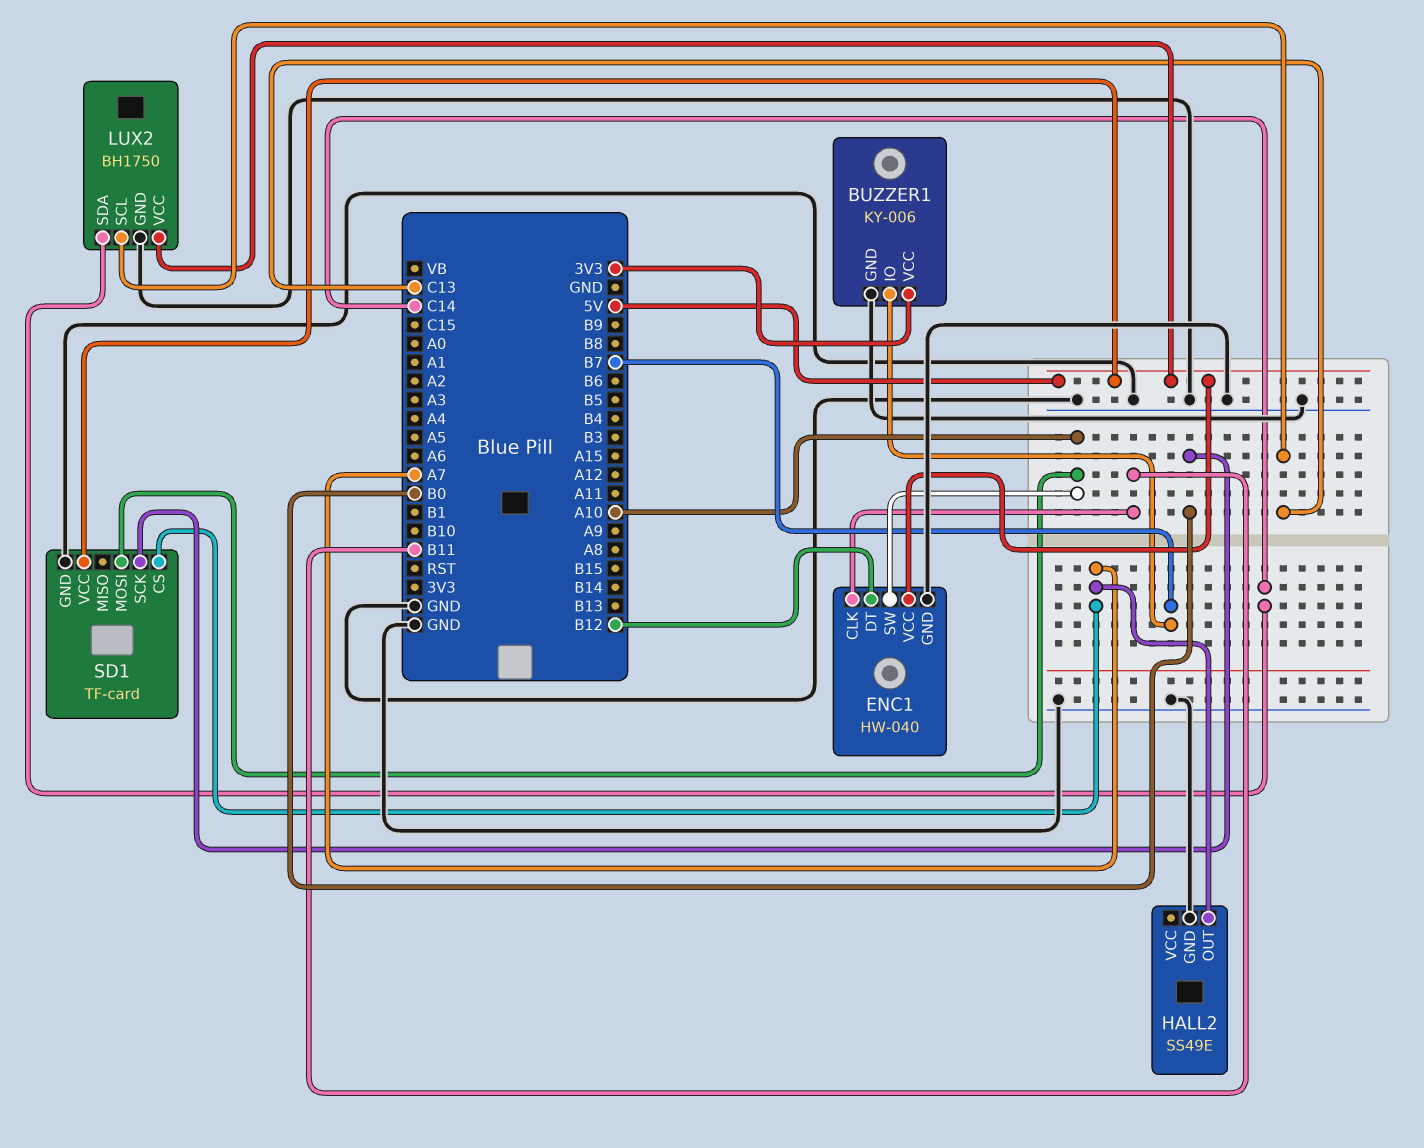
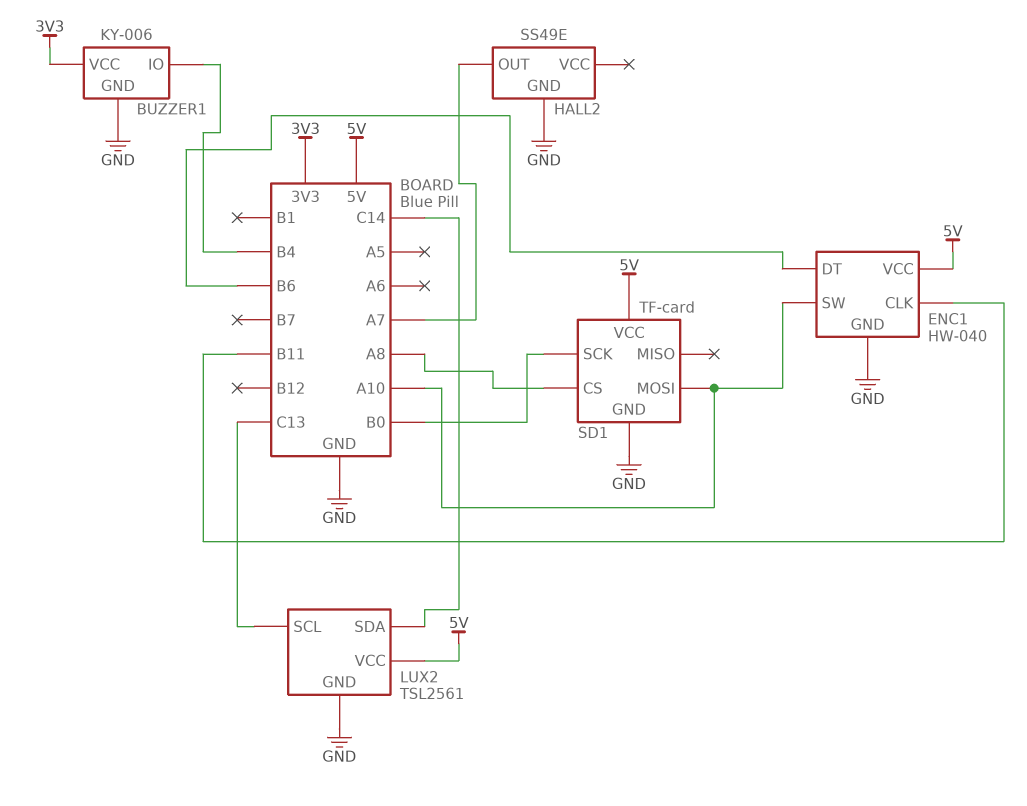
BUZZER1 pin IO: B7 -> B4
ENC1 pin DT: B12 -> B6
LUX2: BH1750 -> TSL2561
SD1 pin CS: A7 -> A8

